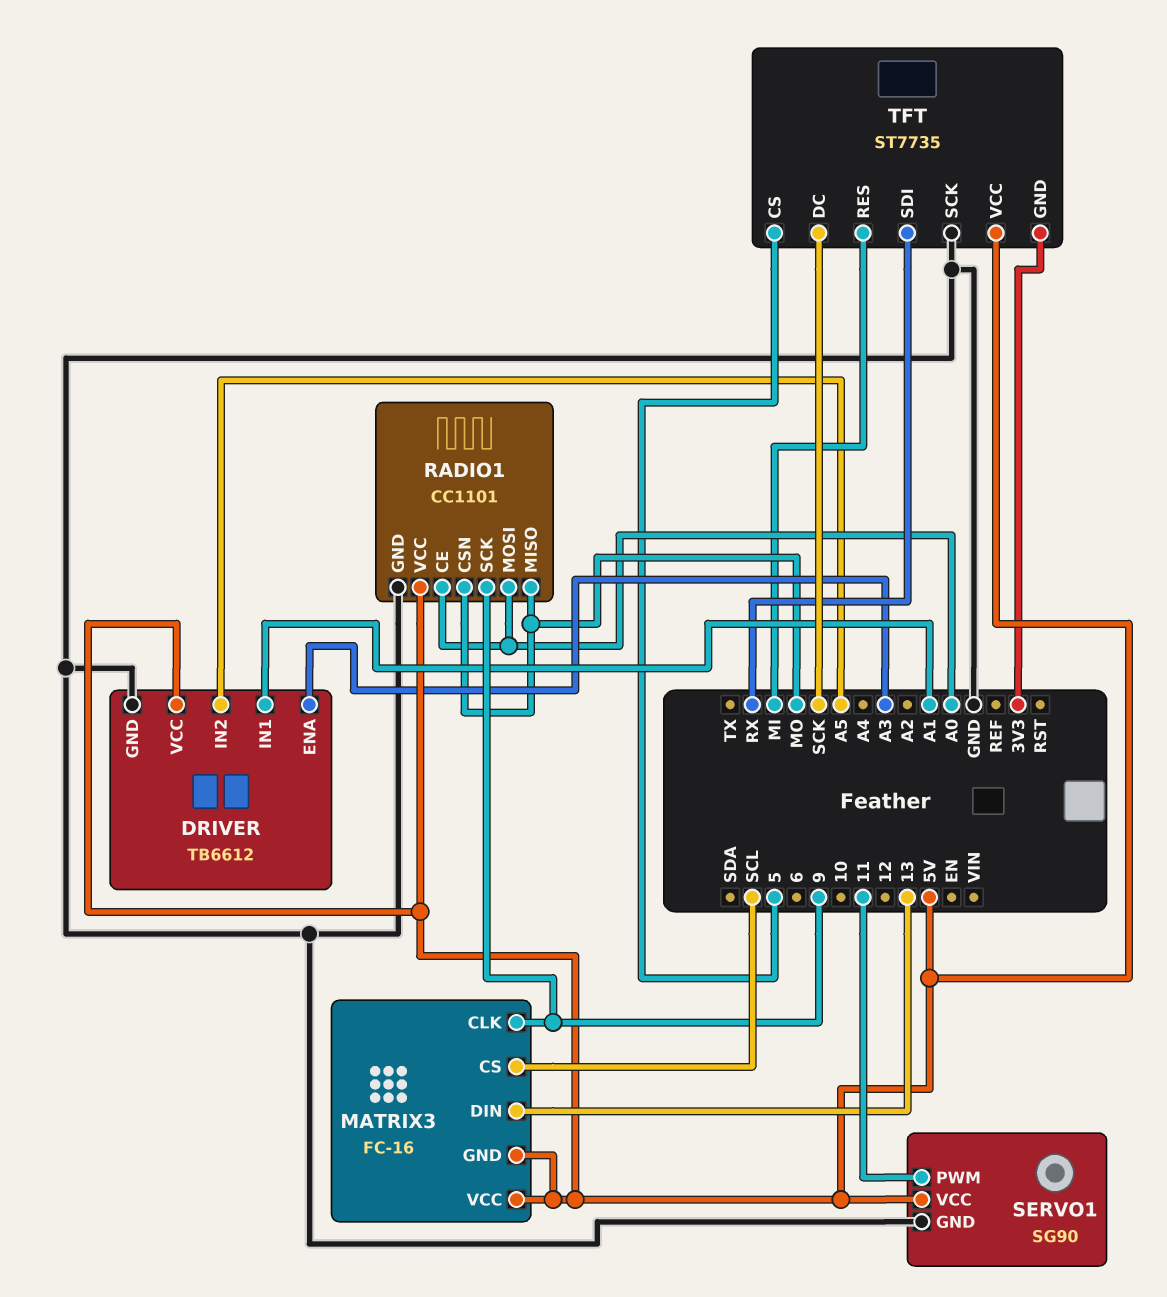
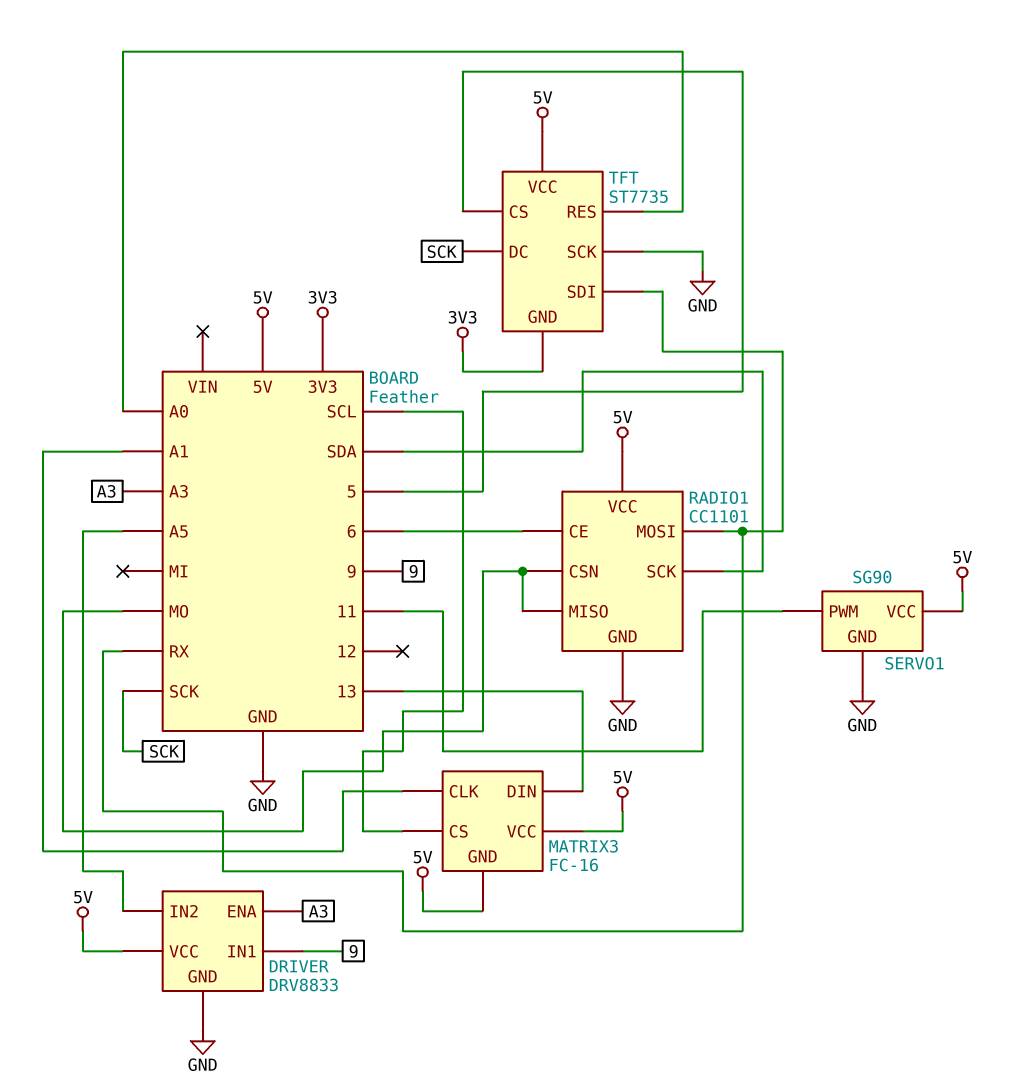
DRIVER: TB6612 -> DRV8833
DRIVER pin IN1: A1 -> 9
MATRIX3 pin CLK: 9 -> A1
RADIO1 pin CE: A0 -> 6
RADIO1 pin MOSI: A0 -> RX
RADIO1 pin SCK: 9 -> SDA
TFT pin RES: MI -> A0

